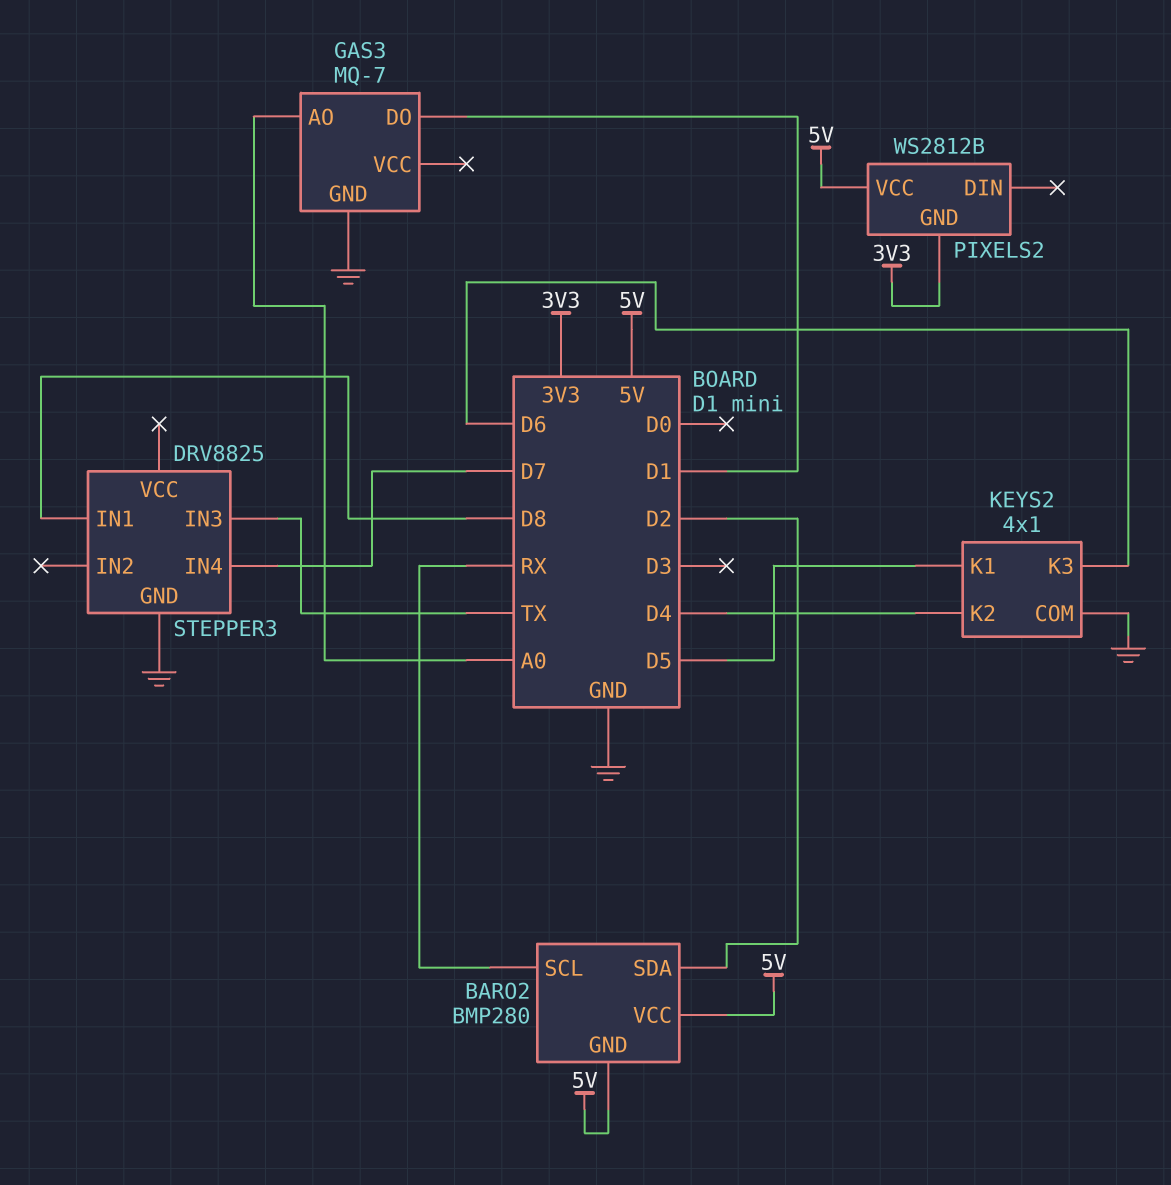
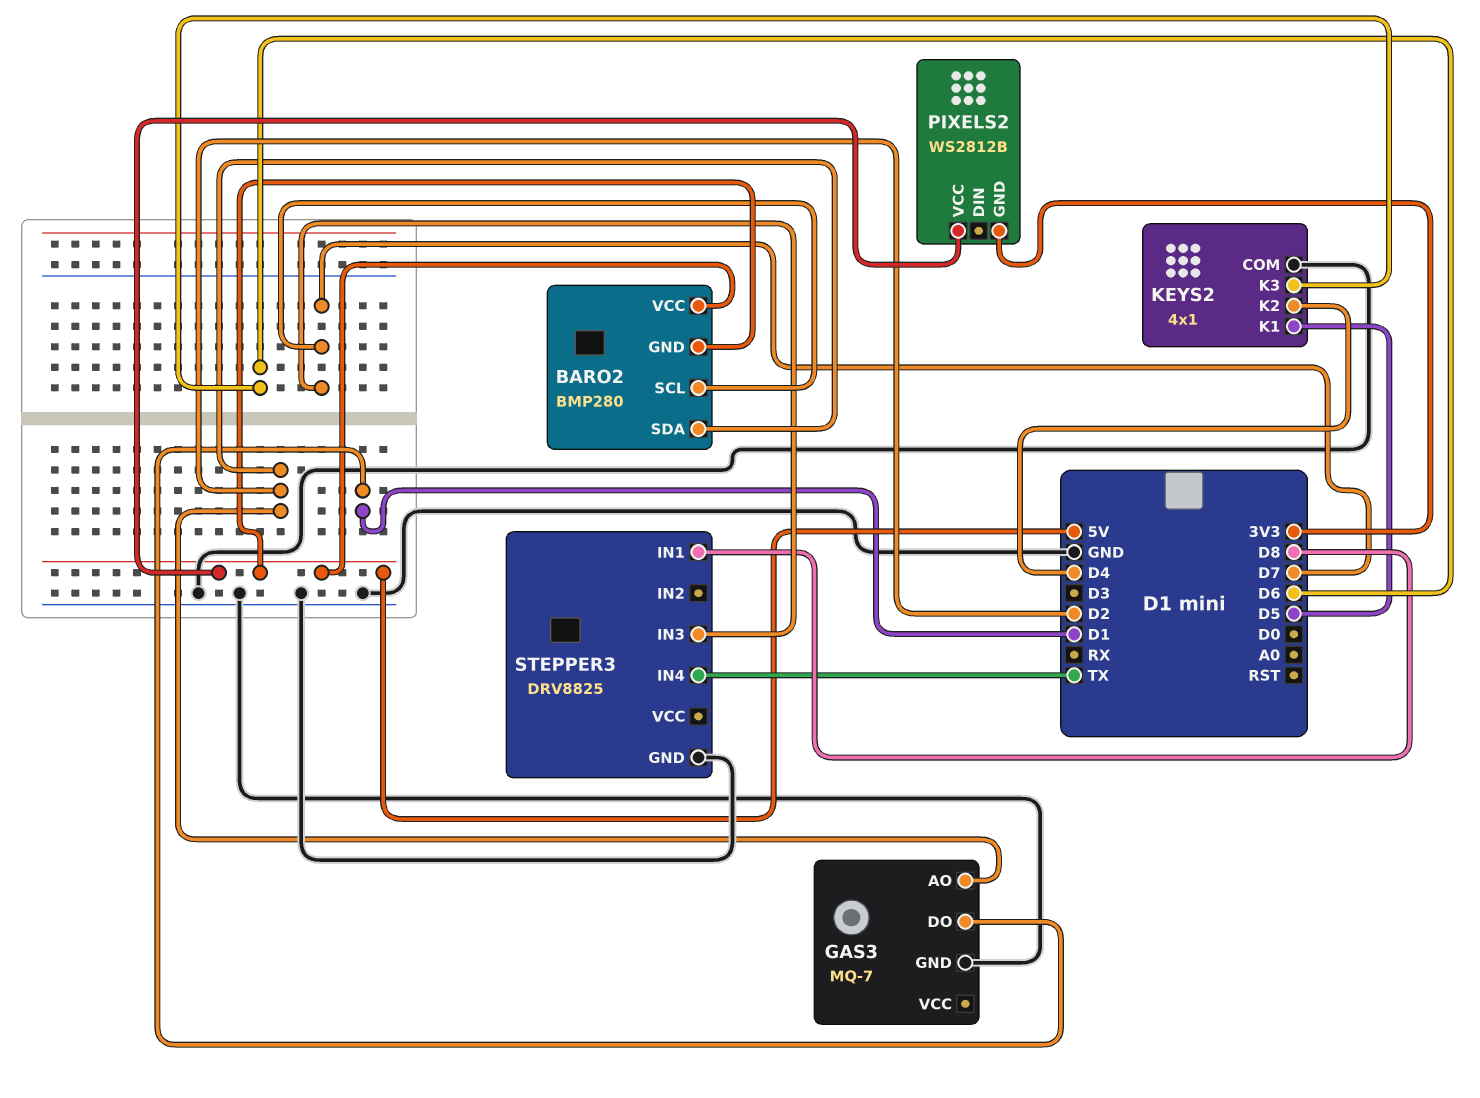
BARO2 pin SCL: RX -> D7
GAS3 pin AO: A0 -> D2
STEPPER3 pin IN3: TX -> D7
STEPPER3 pin IN4: D7 -> TX

